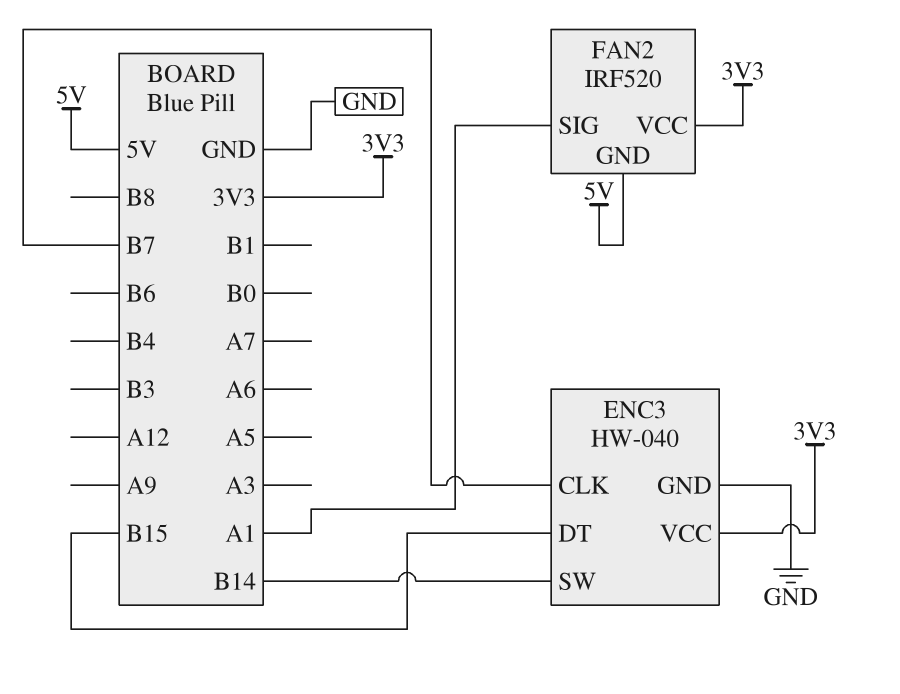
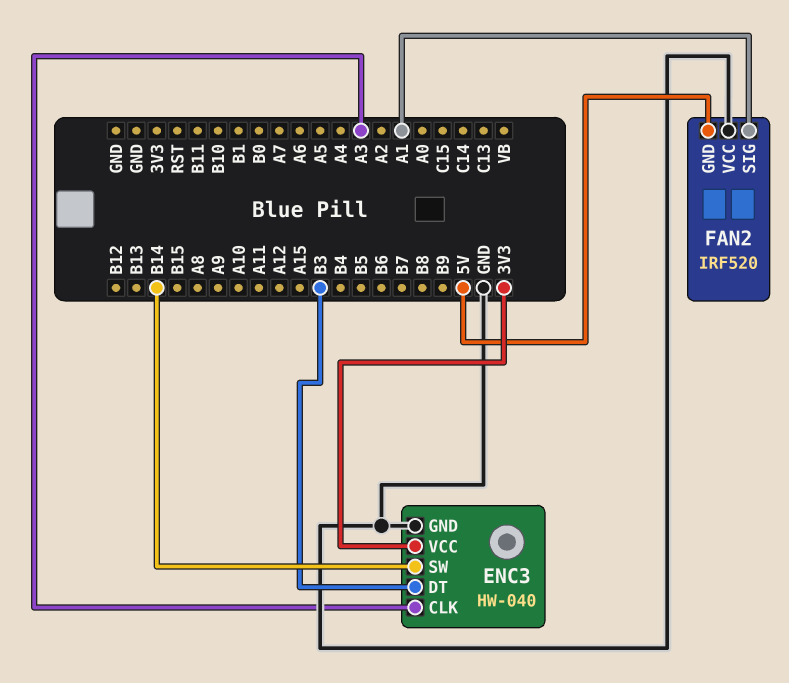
ENC3 pin CLK: B7 -> A3
ENC3 pin DT: B15 -> B3
FAN2 pin VCC: 3V3 -> GND

